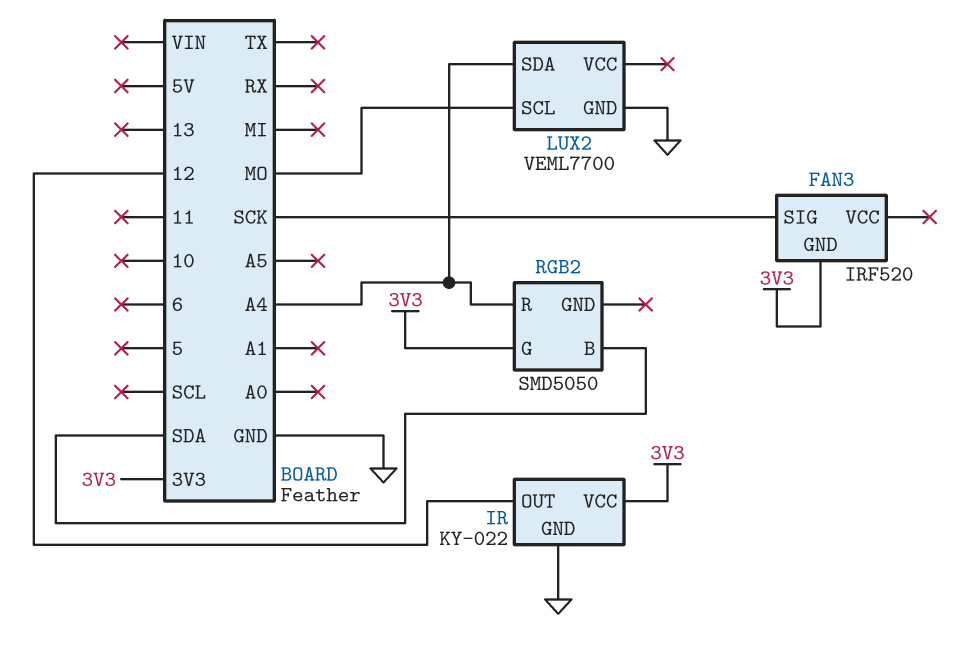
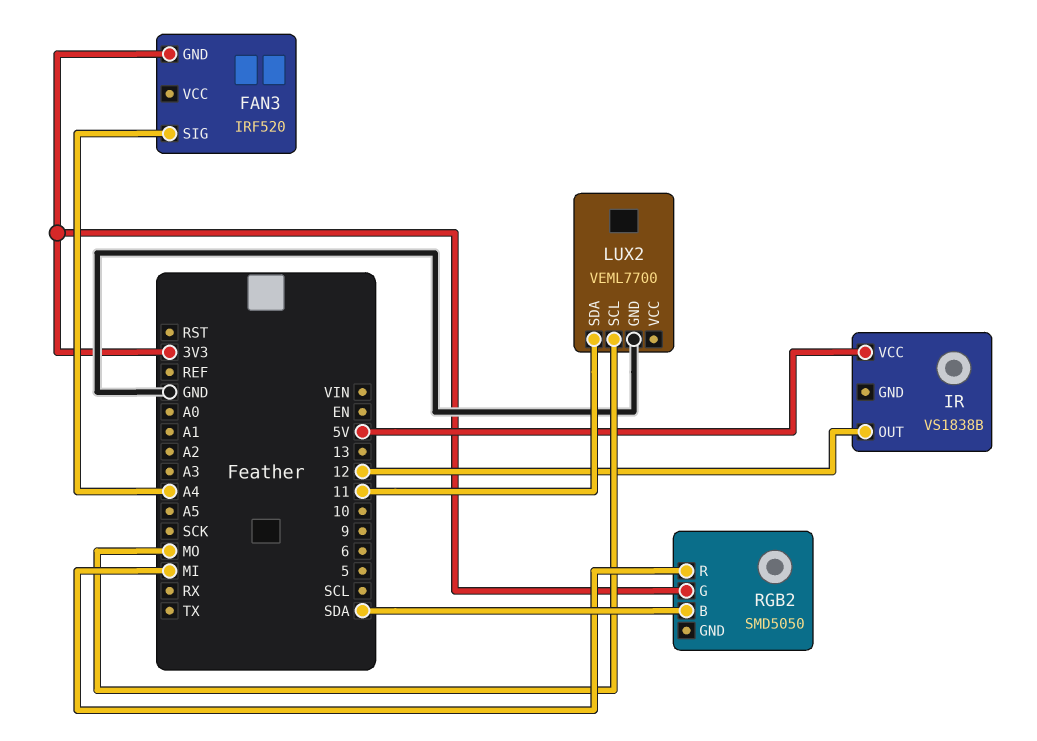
FAN3 pin SIG: SCK -> A4
IR: KY-022 -> VS1838B
IR pin GND: GND -> none
IR pin VCC: 3V3 -> 5V
LUX2 pin SDA: A4 -> 11
RGB2 pin R: A4 -> MI

